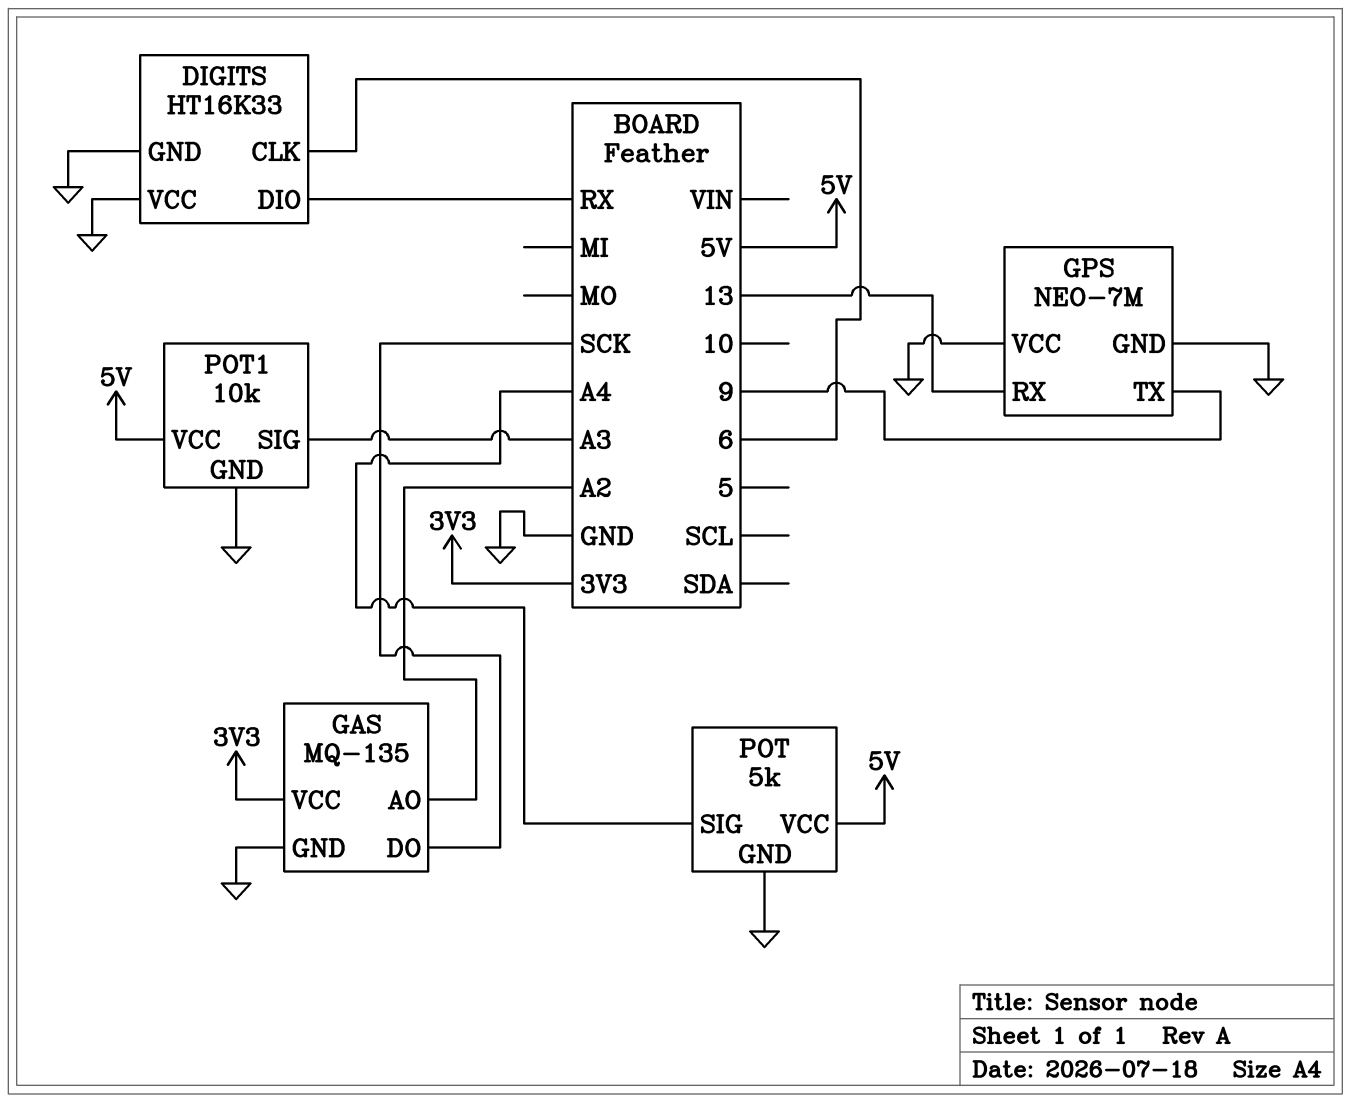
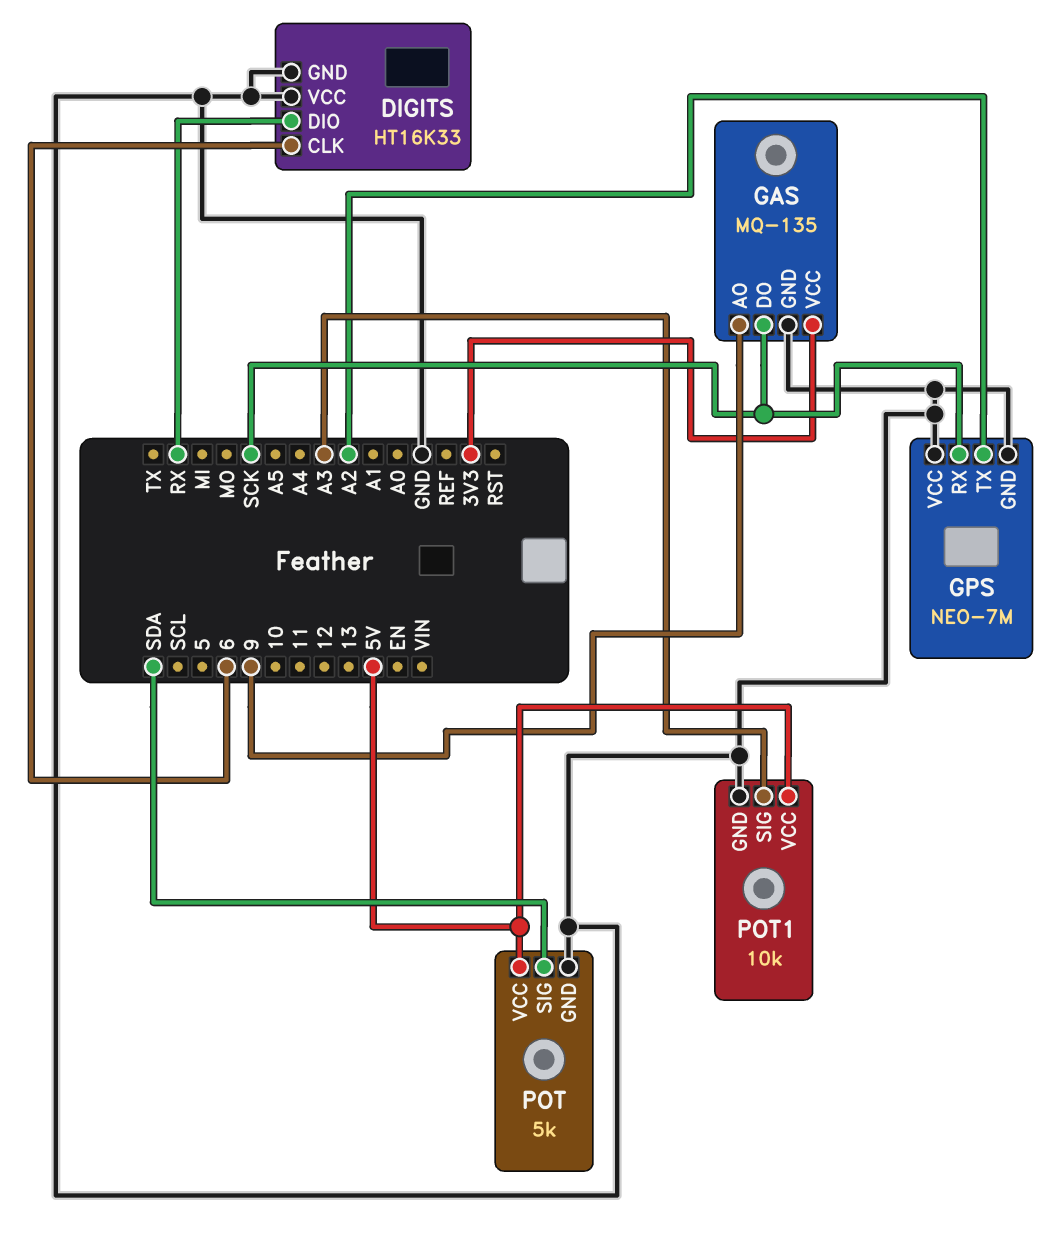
GAS pin AO: A2 -> 9
GPS pin RX: 13 -> SCK
GPS pin TX: 9 -> A2
POT pin SIG: A4 -> SDA

